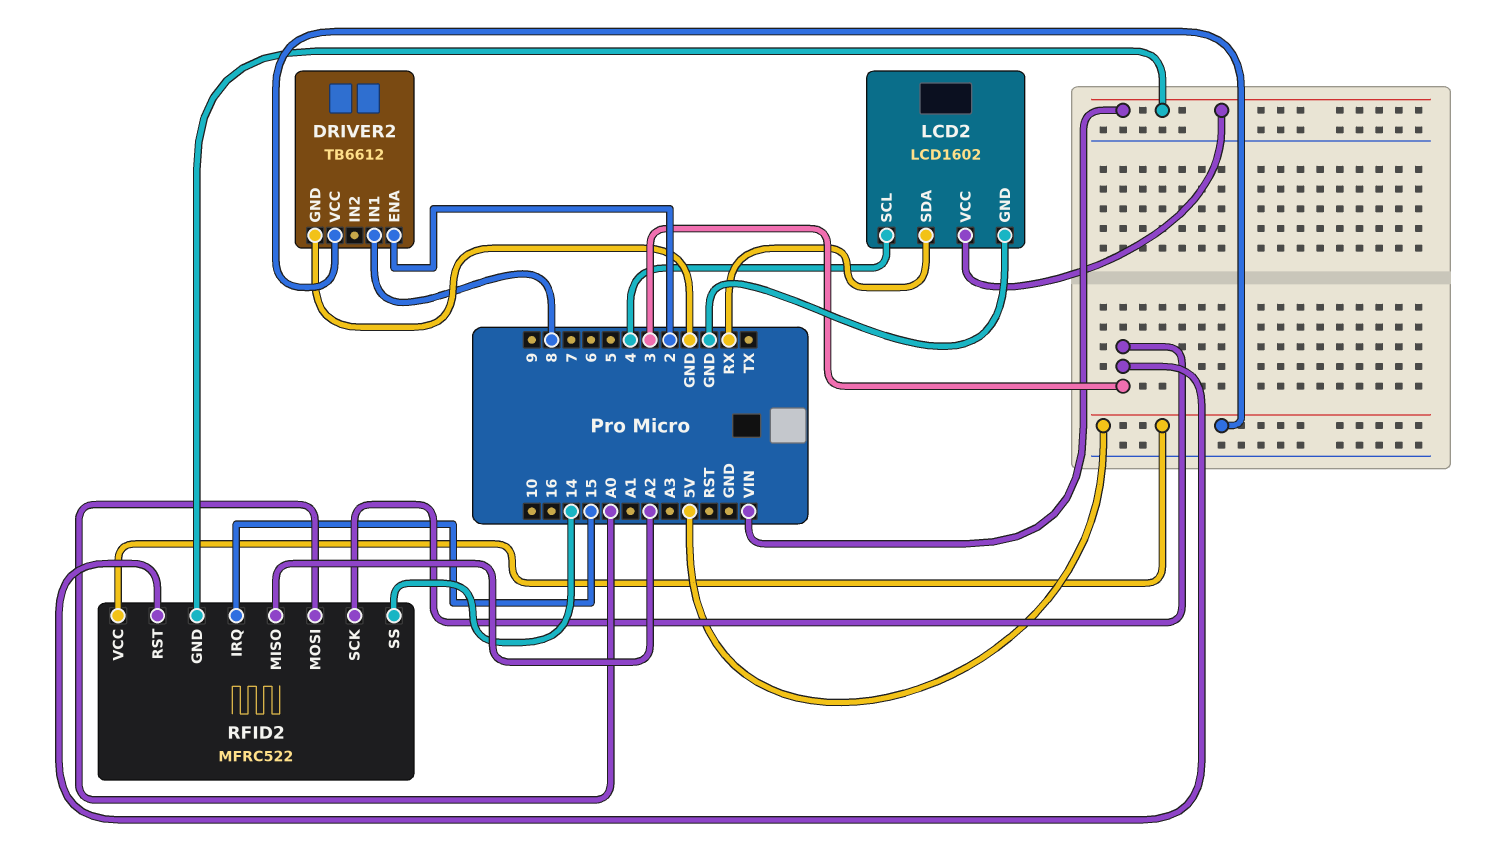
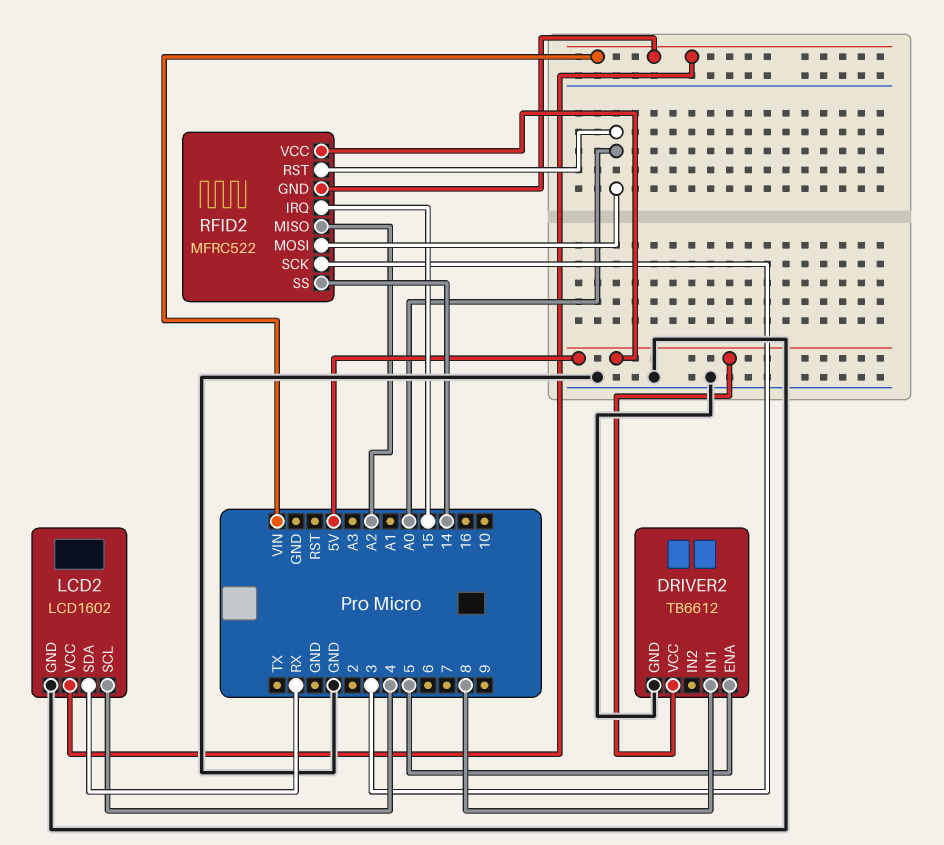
DRIVER2 pin ENA: 2 -> 5
RFID2 pin RST: 3 -> A0

